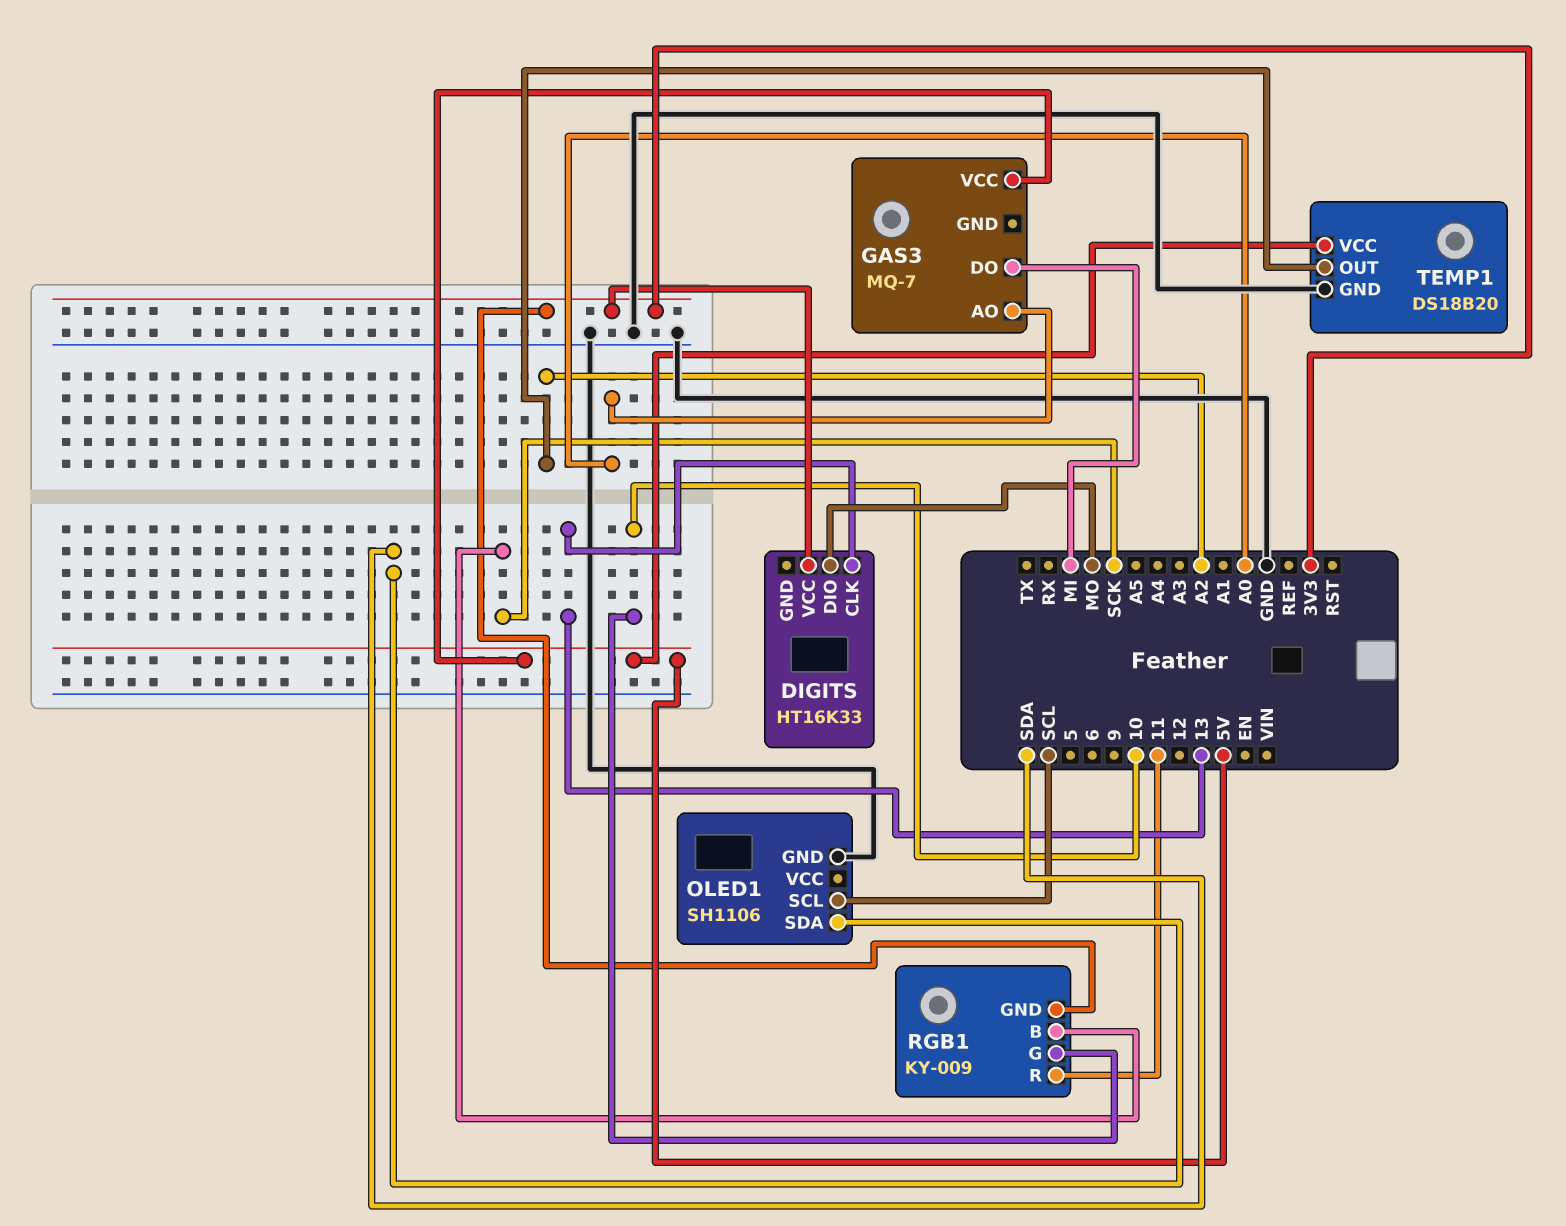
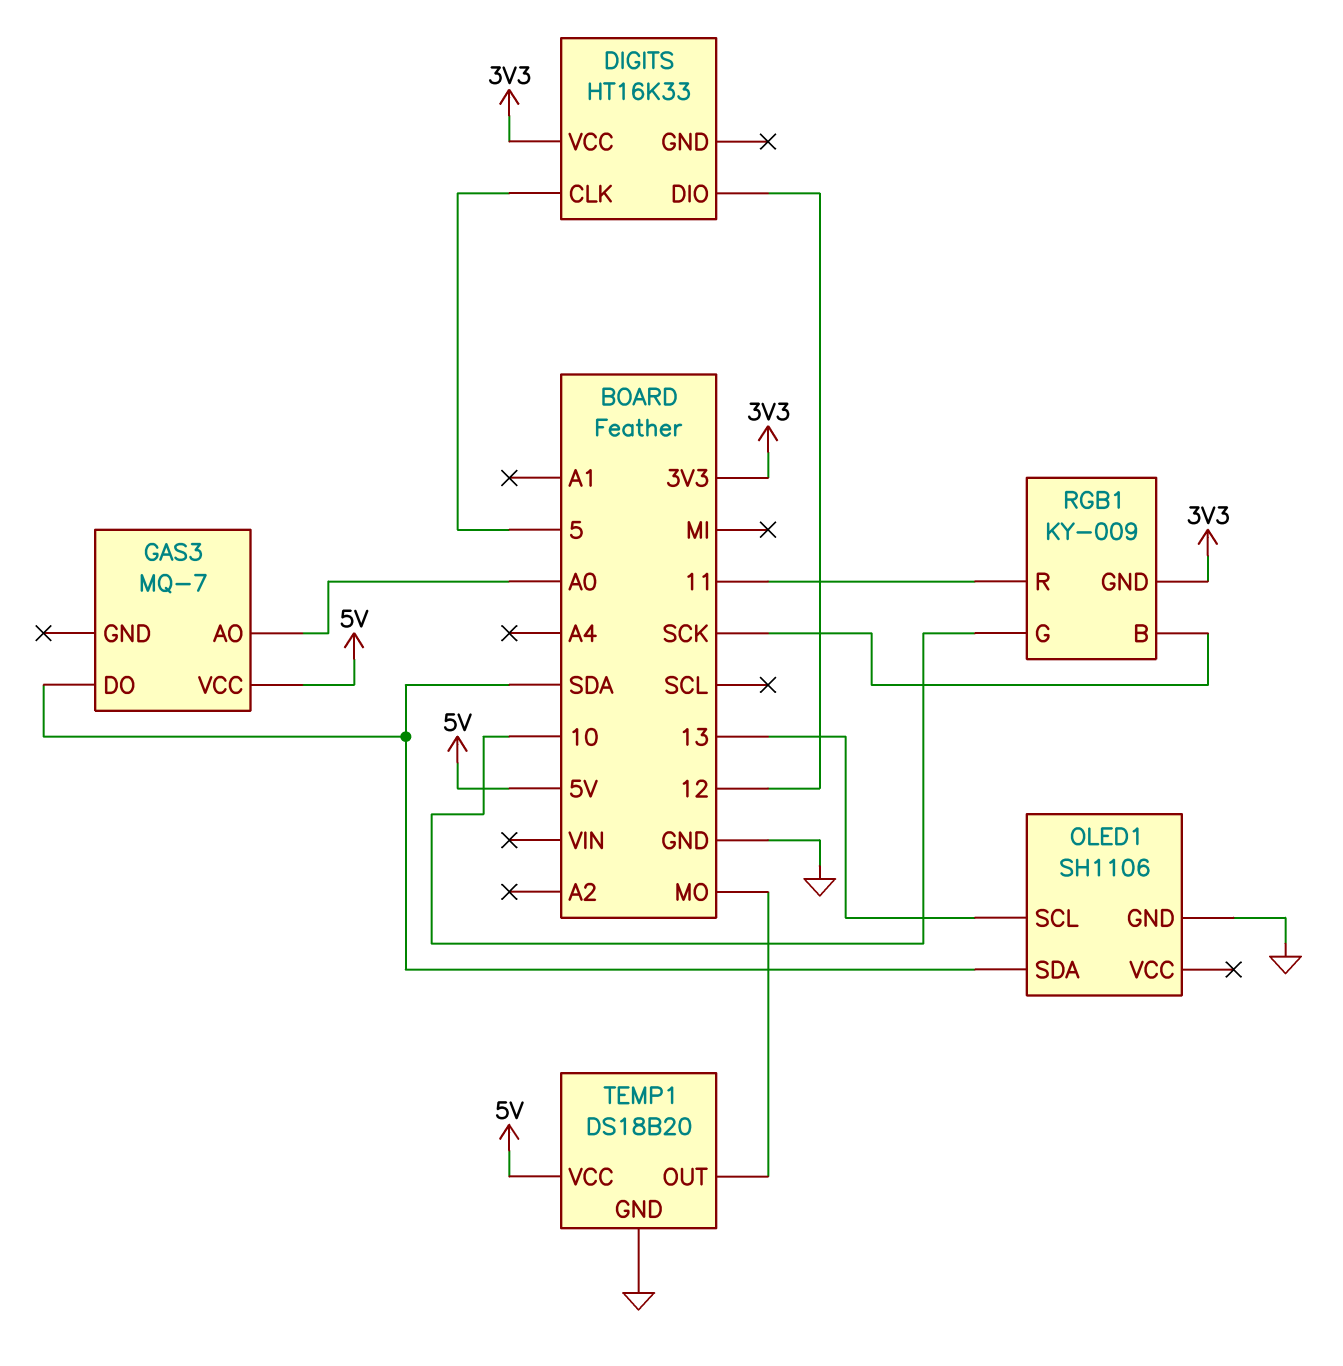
DIGITS pin CLK: 13 -> 5
DIGITS pin DIO: MO -> 12
GAS3 pin DO: MI -> SDA
OLED1 pin SCL: SCL -> 13
TEMP1 pin OUT: A2 -> MO

